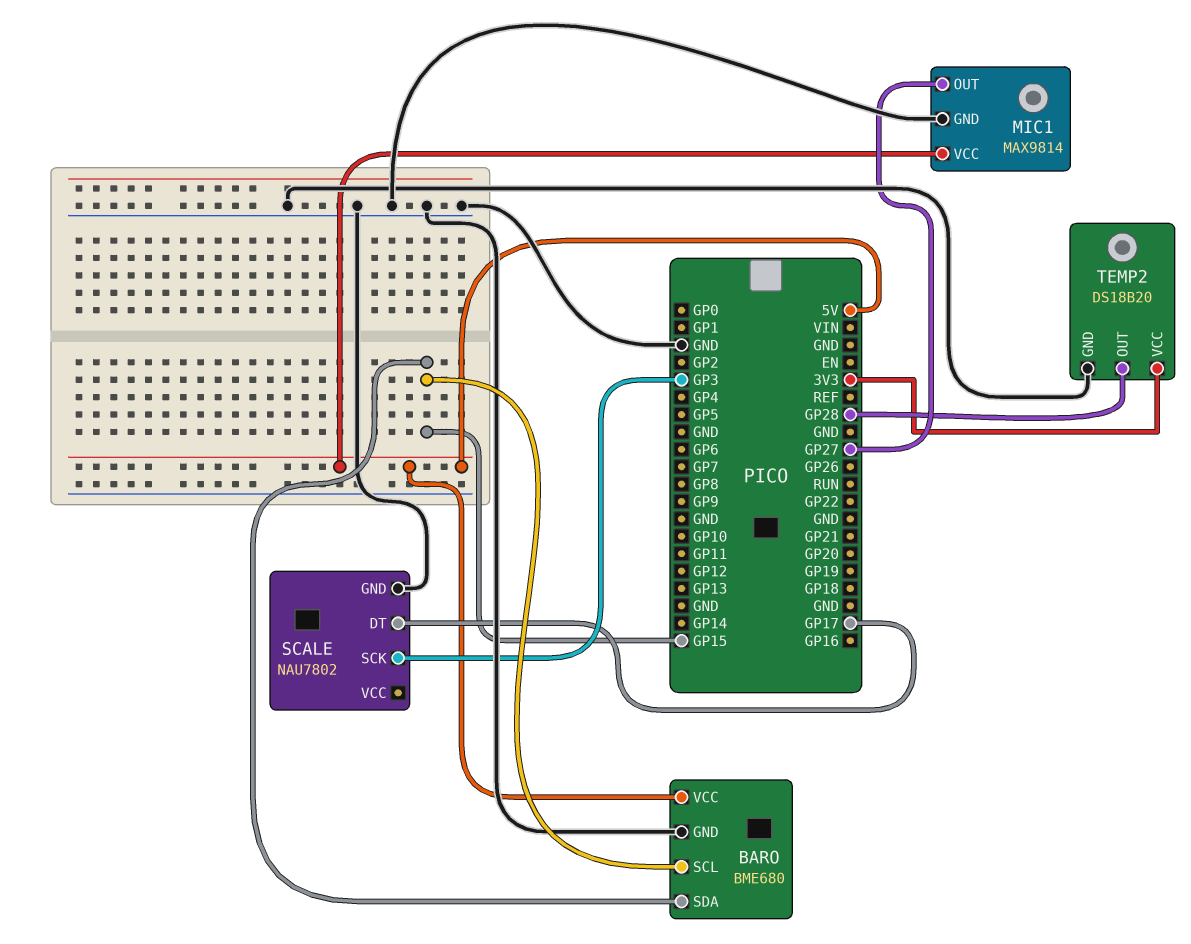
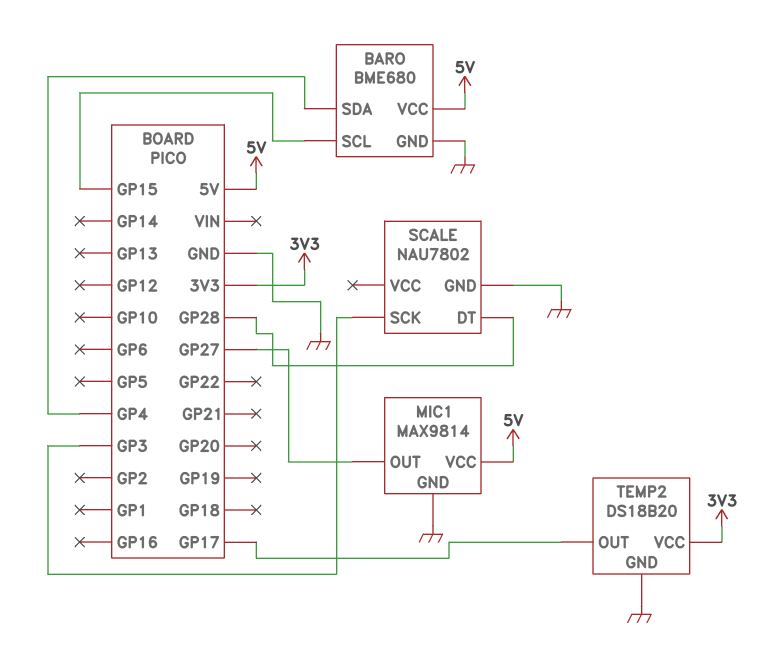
BARO pin SDA: GP15 -> GP4
SCALE pin DT: GP17 -> GP28
TEMP2 pin OUT: GP28 -> GP17

